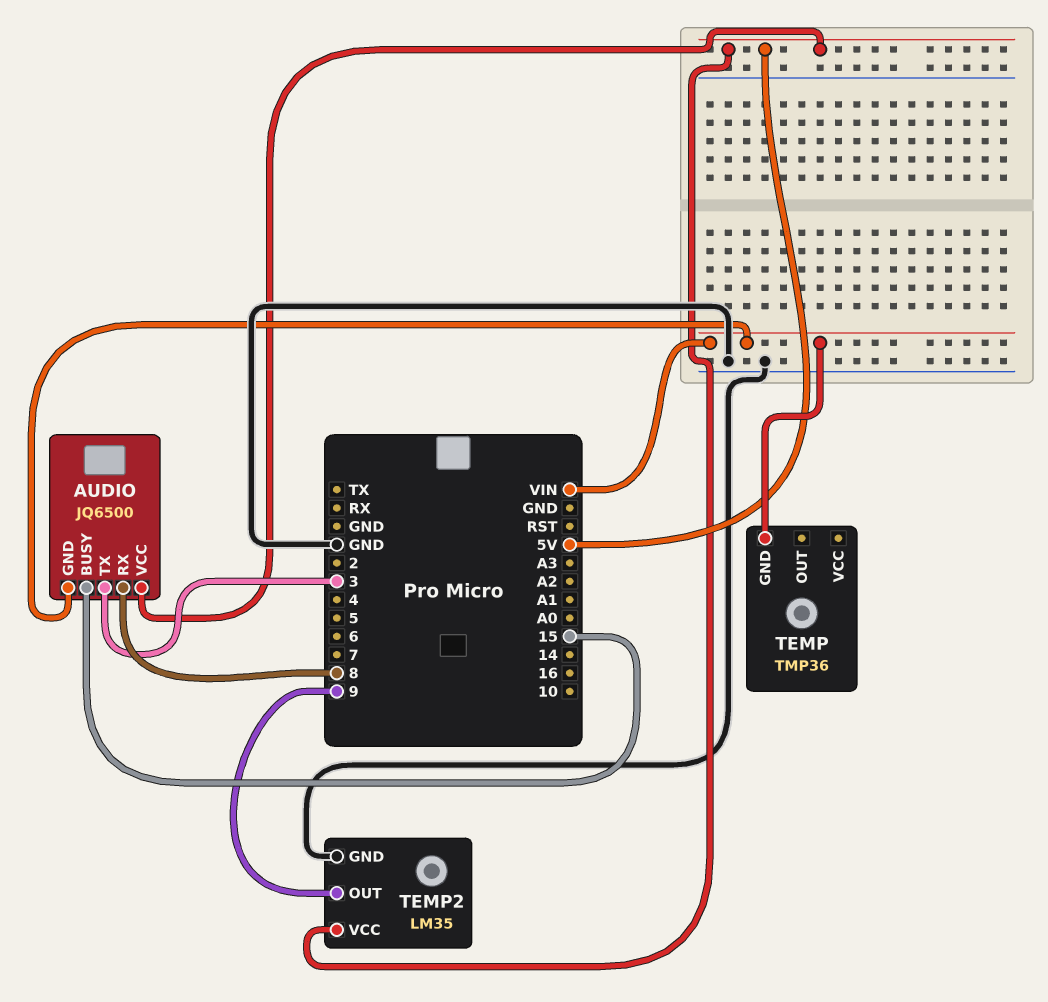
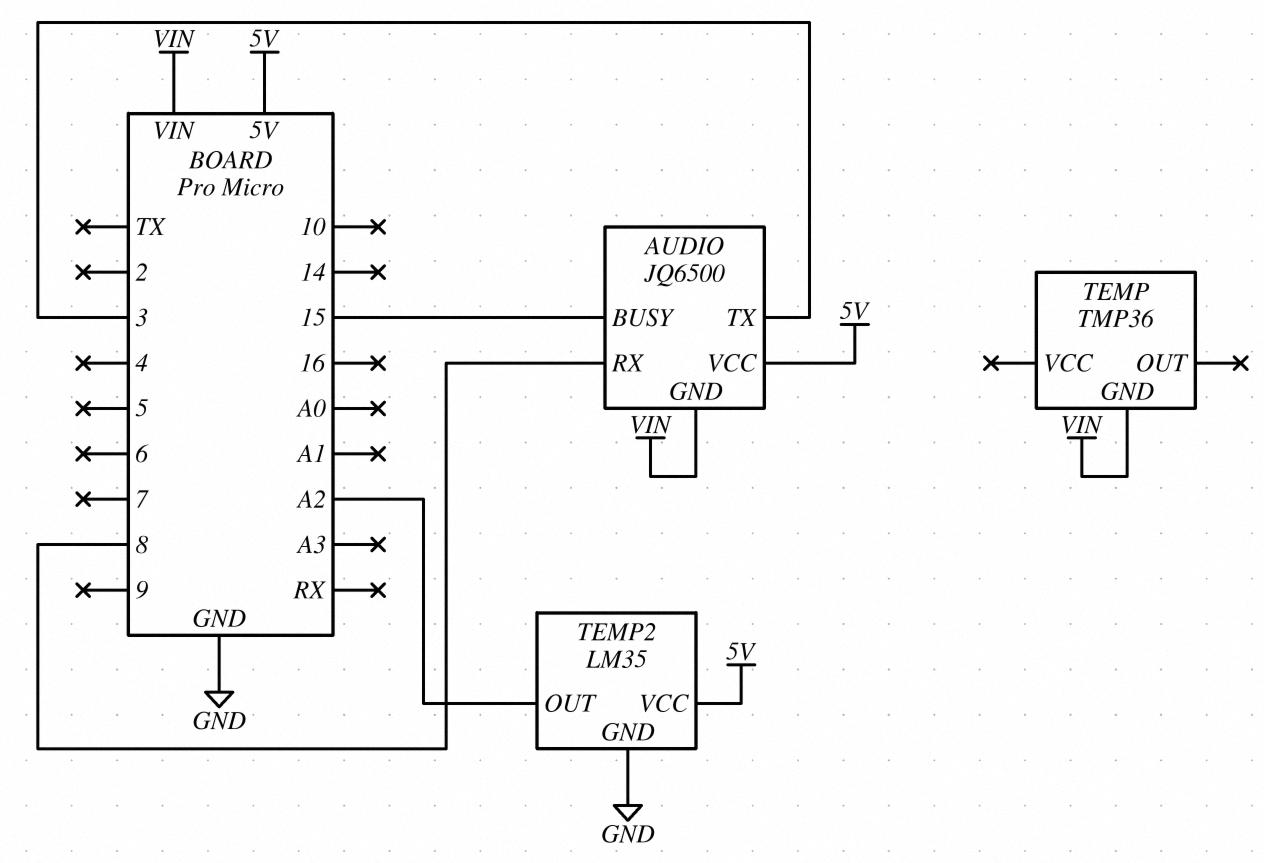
TEMP2 pin OUT: 9 -> A2

